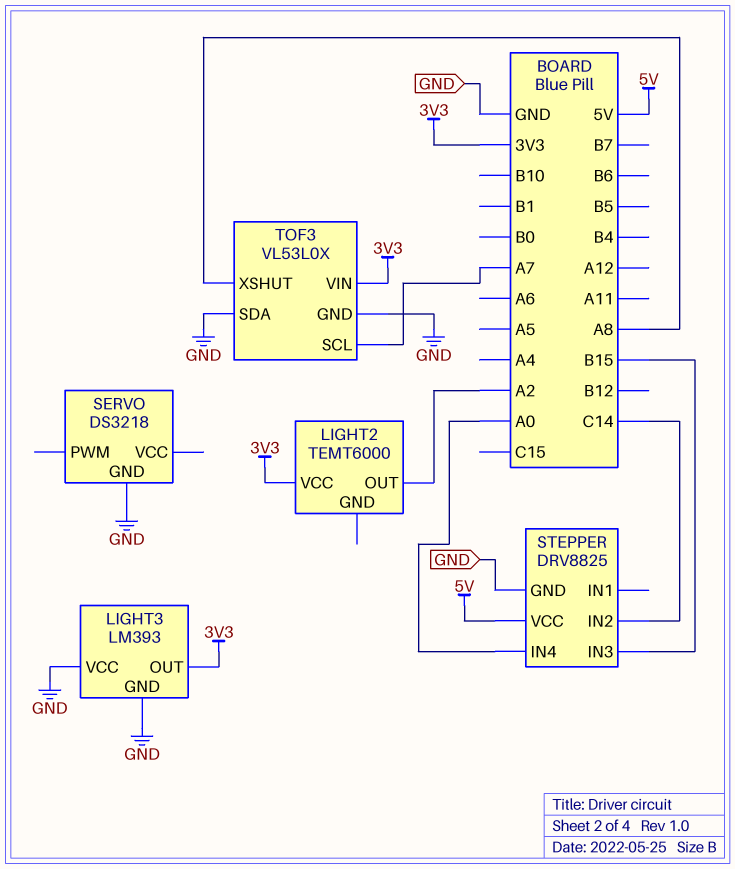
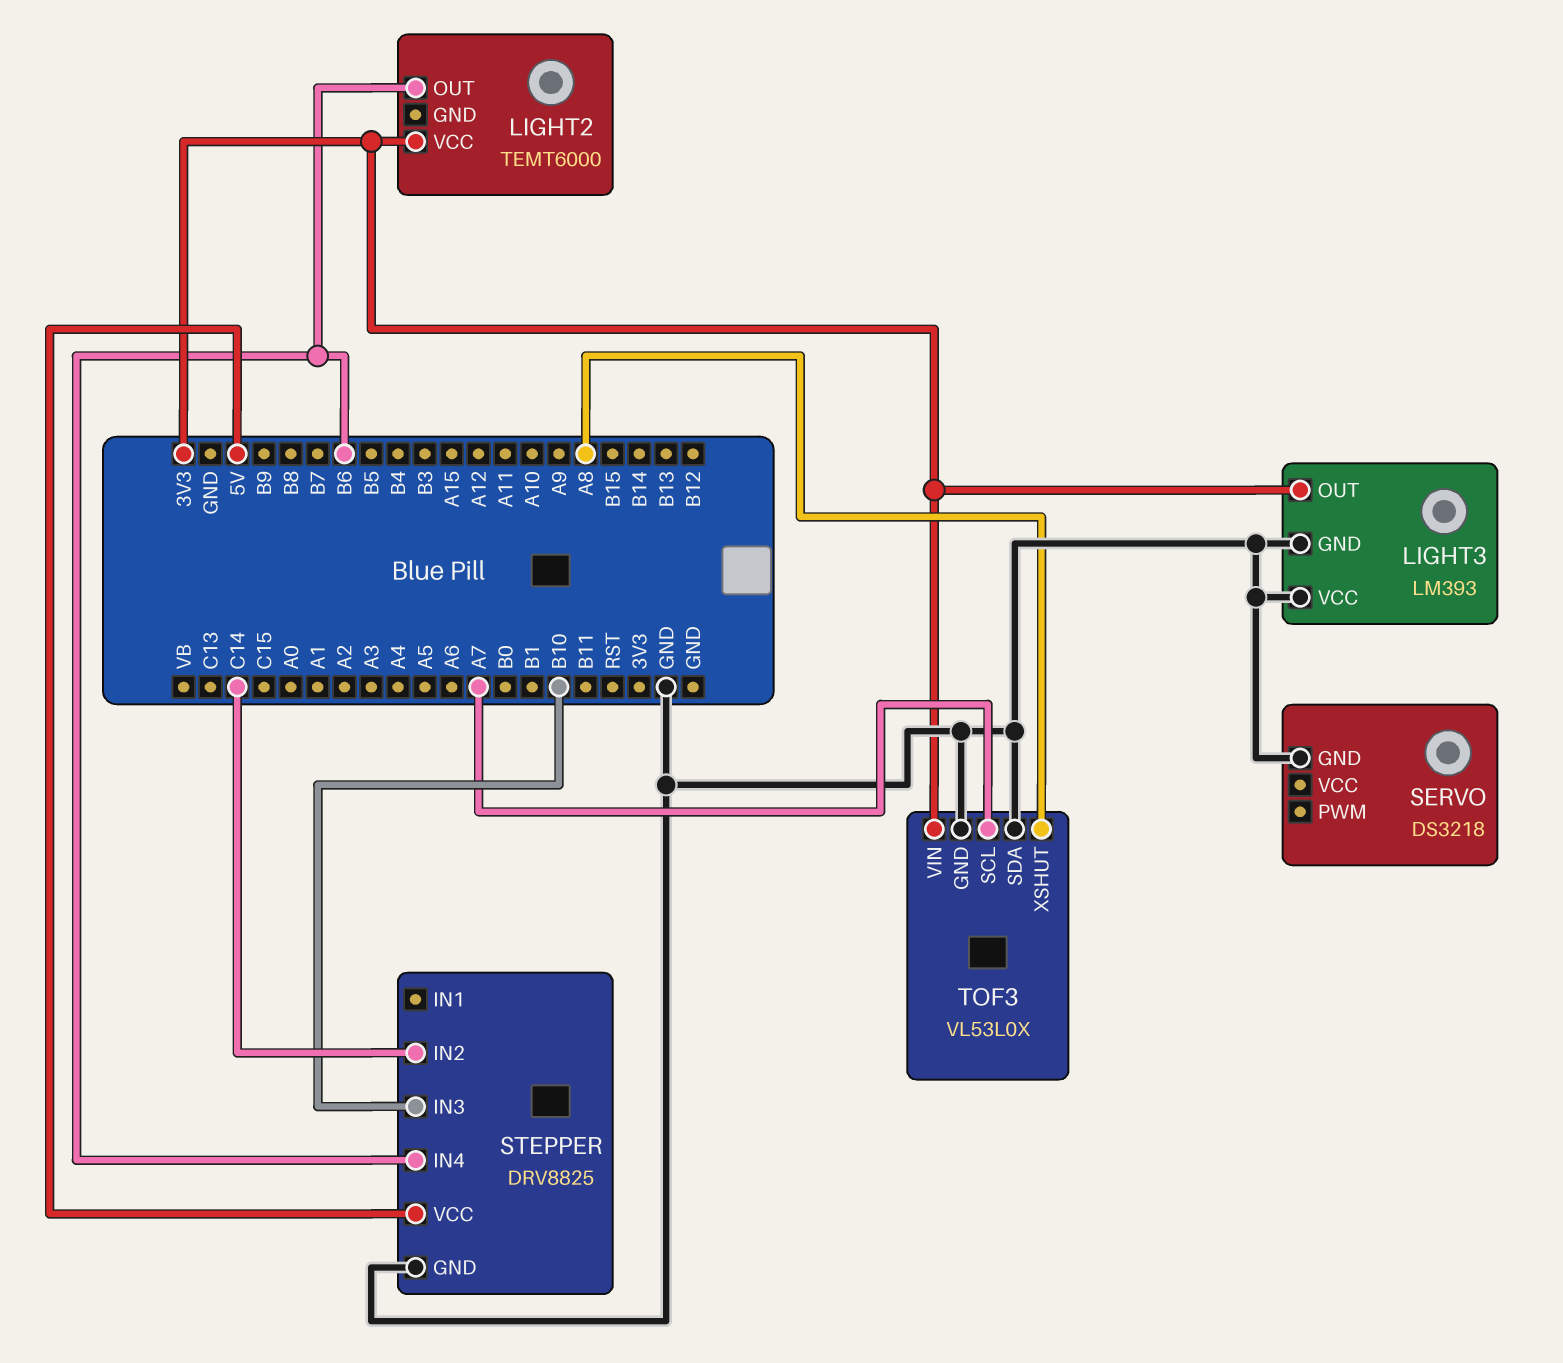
LIGHT2 pin OUT: A2 -> B6
STEPPER pin IN3: B15 -> B10
STEPPER pin IN4: A0 -> B6

